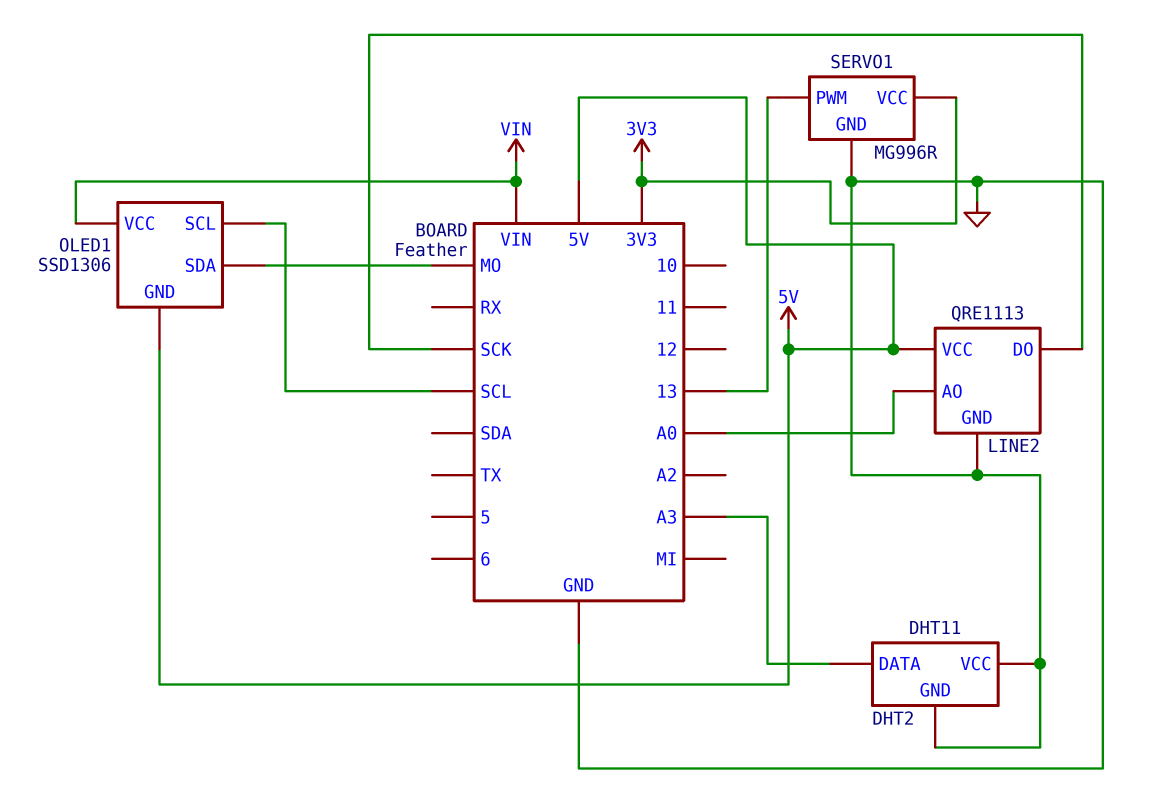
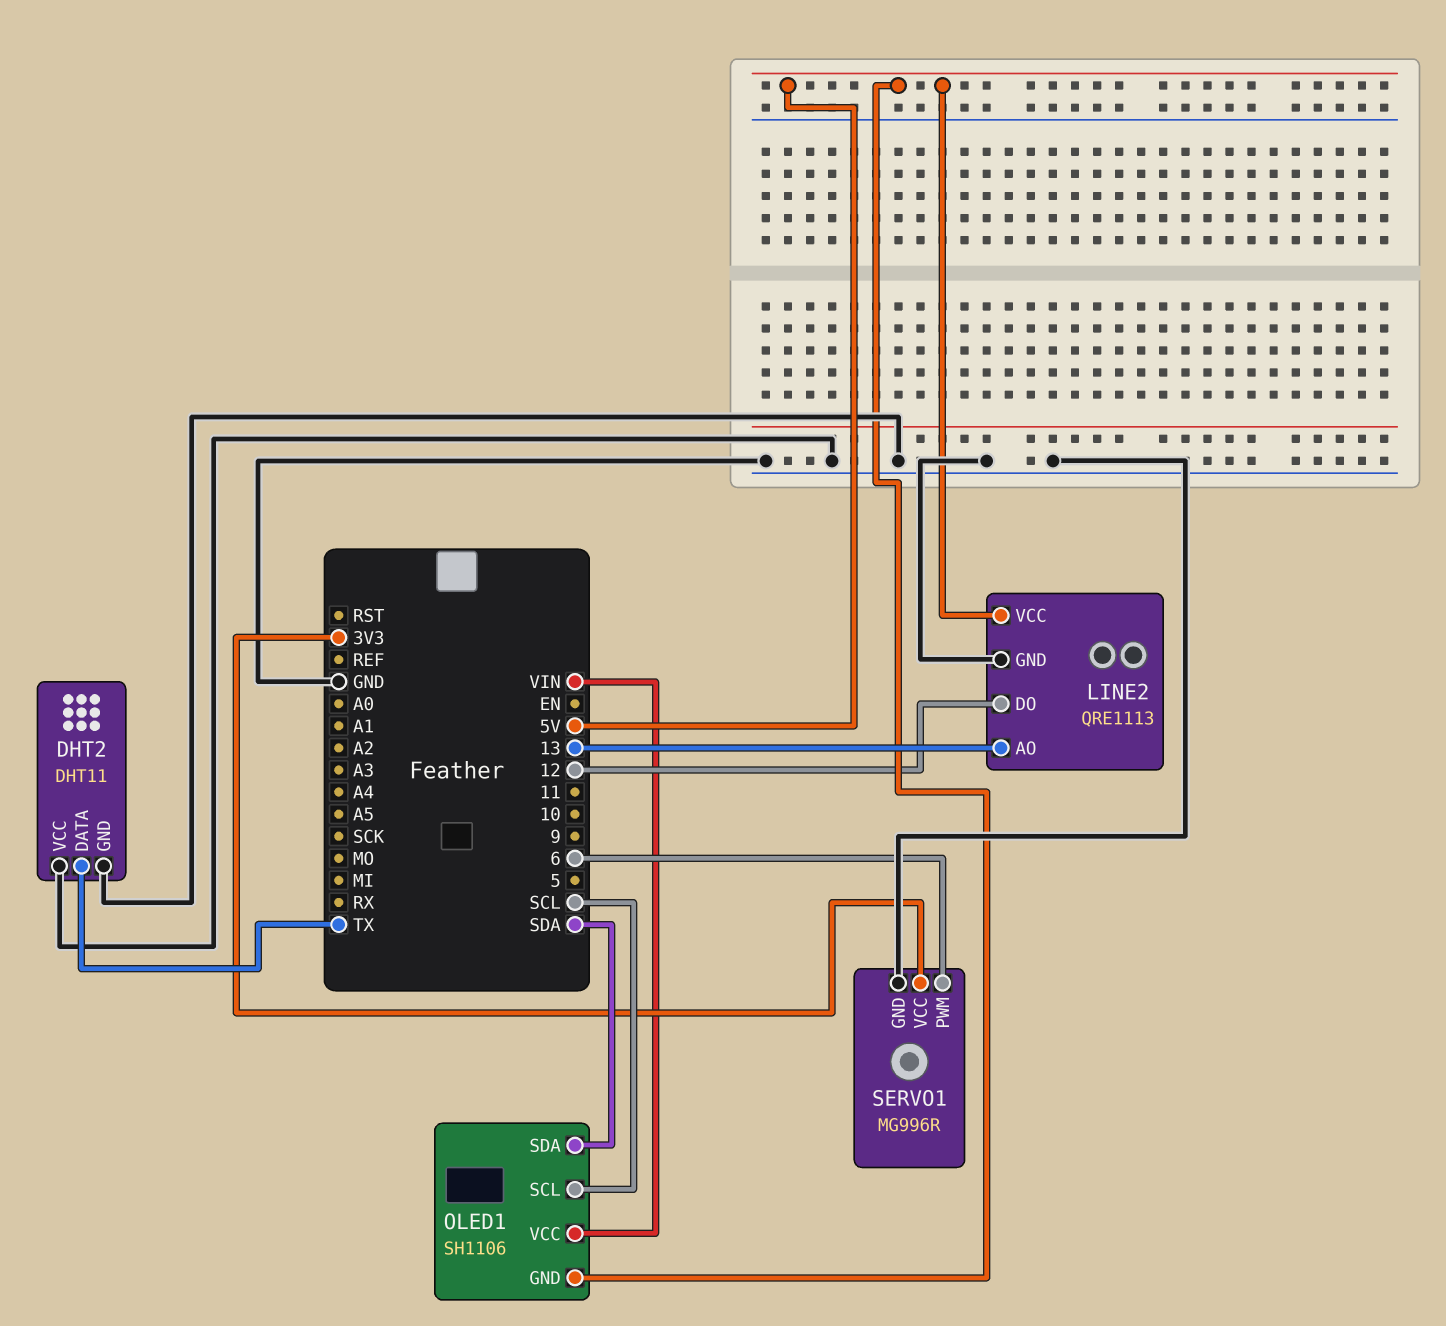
DHT2 pin DATA: A3 -> TX
LINE2 pin AO: A0 -> 13
LINE2 pin DO: SCK -> 12
OLED1: SSD1306 -> SH1106
OLED1 pin SDA: MO -> SDA
SERVO1 pin PWM: 13 -> 6

